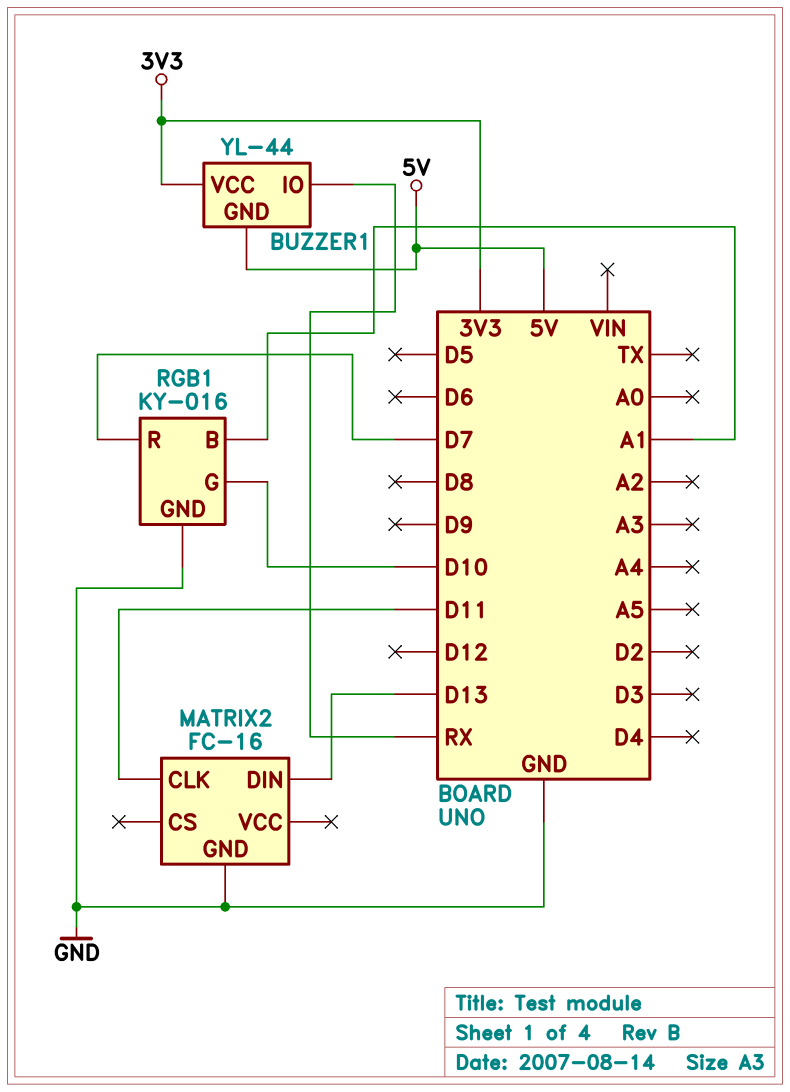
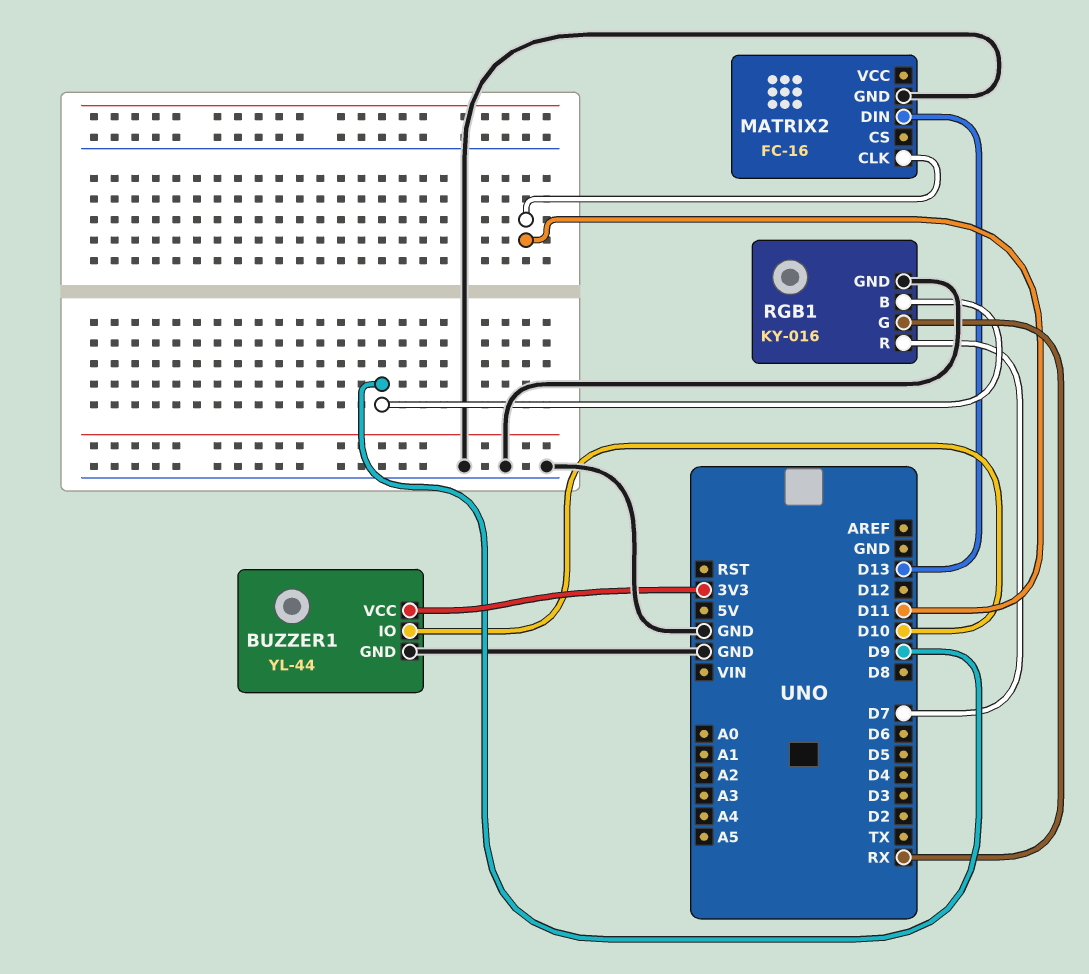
BUZZER1 pin GND: 5V -> GND
BUZZER1 pin IO: RX -> D10
RGB1 pin B: A1 -> D9
RGB1 pin G: D10 -> RX

